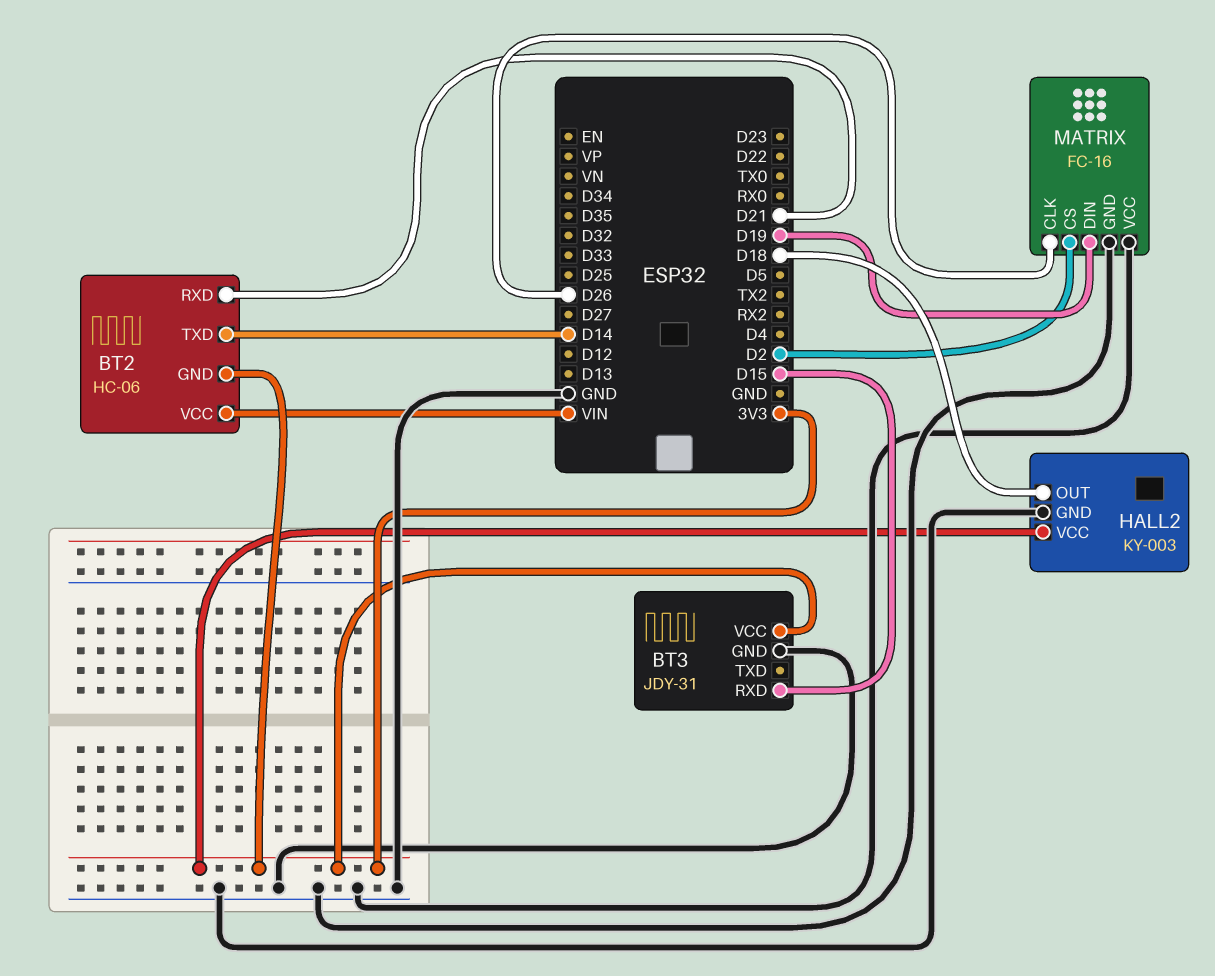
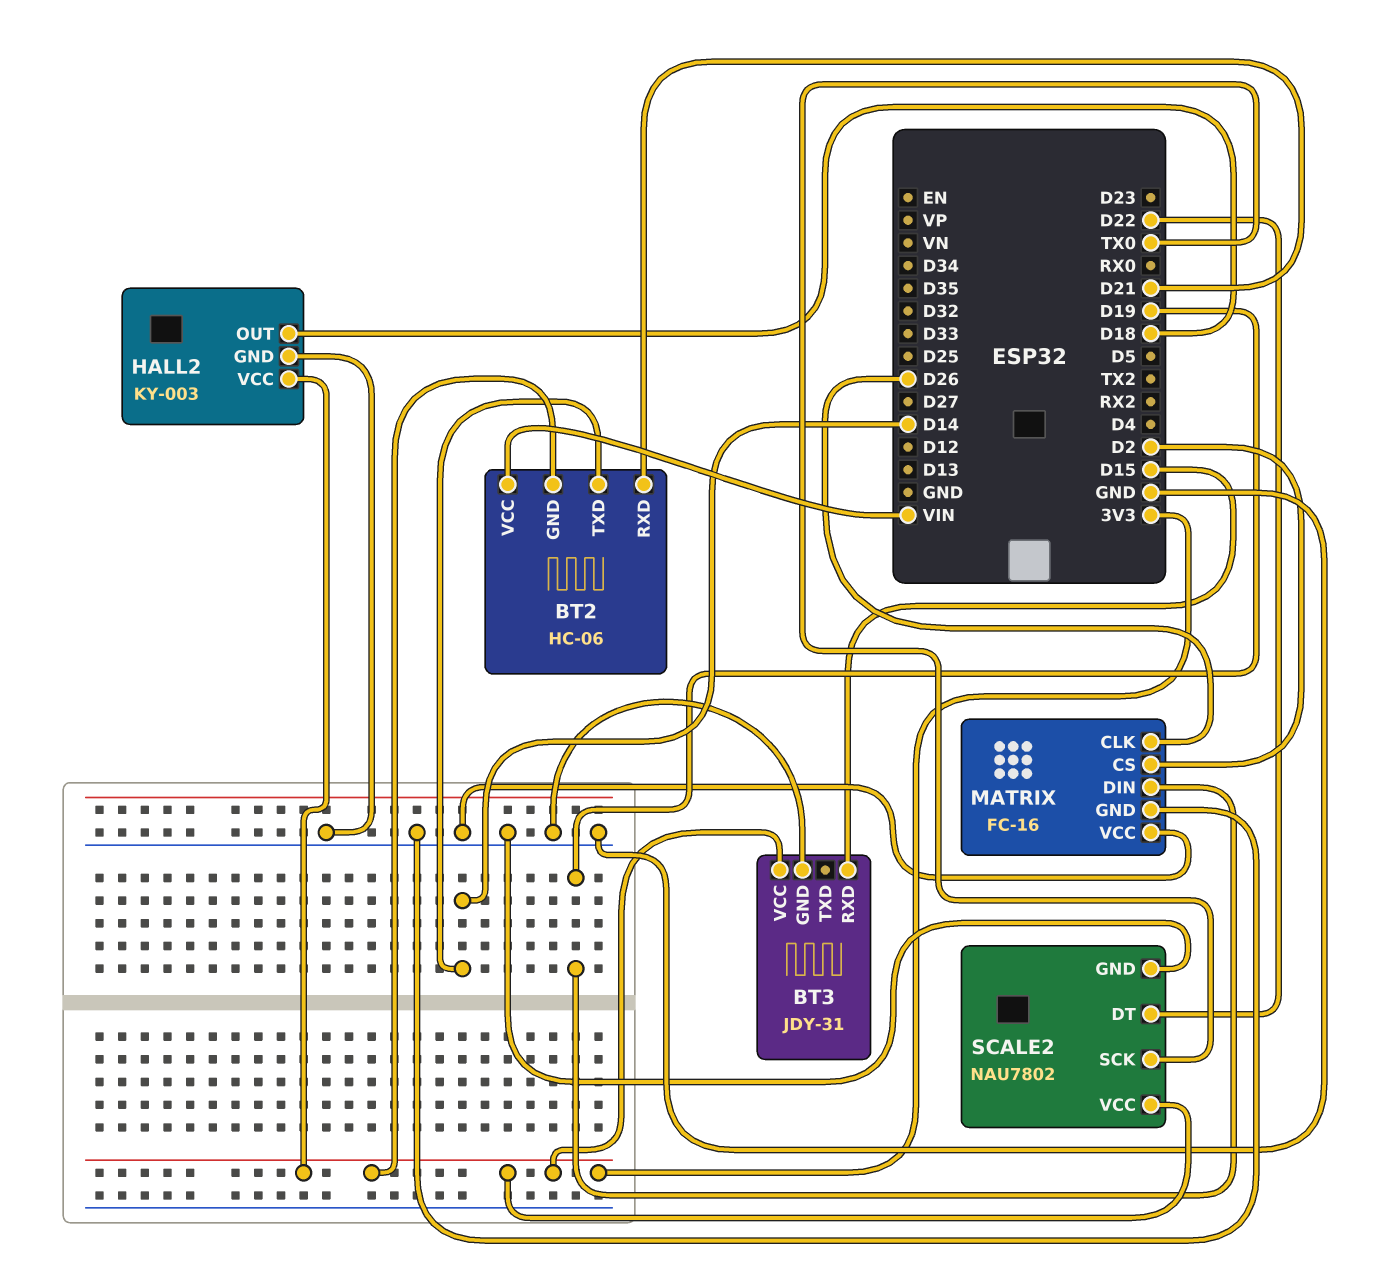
SCALE2: none -> NAU7802
SCALE2 pin DT: none -> D22
SCALE2 pin GND: none -> GND
SCALE2 pin SCK: none -> TX0
SCALE2 pin VCC: none -> 3V3

